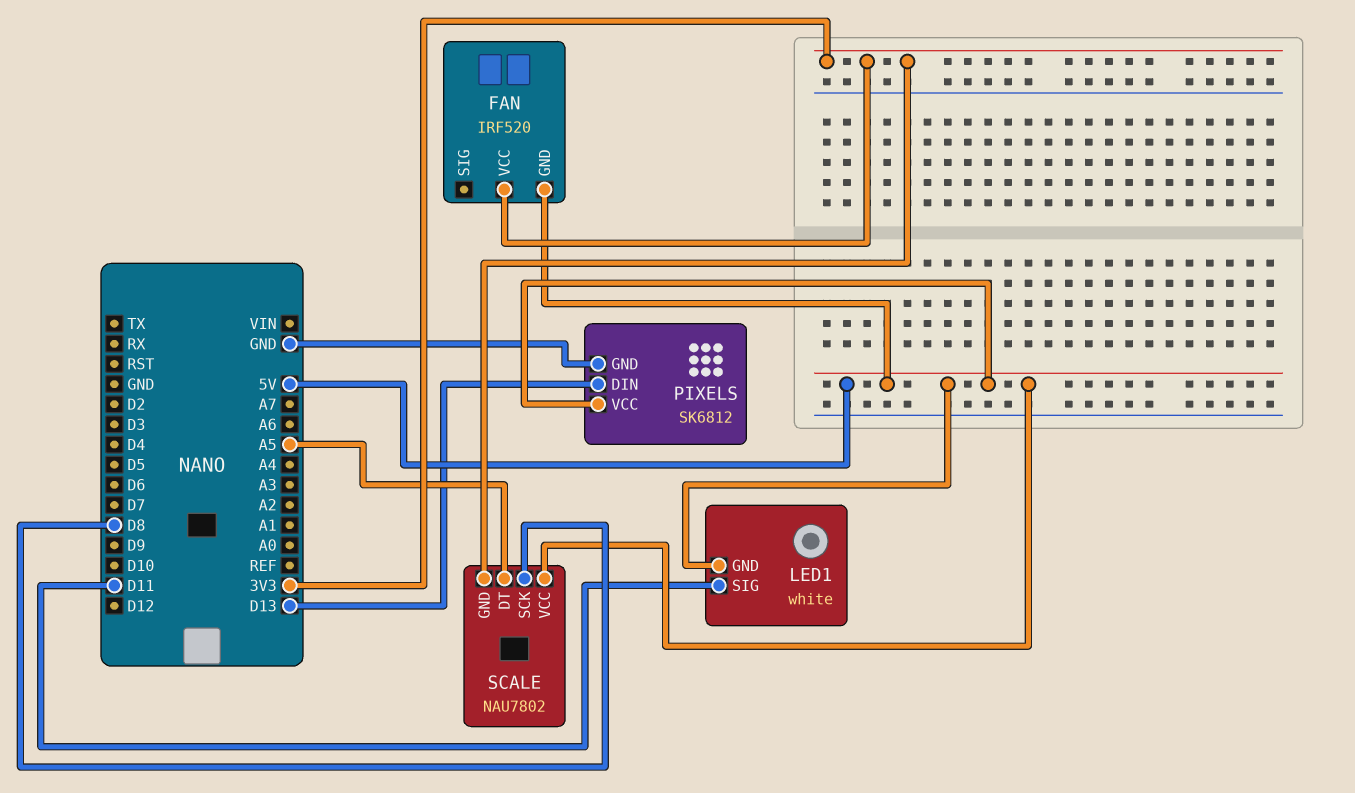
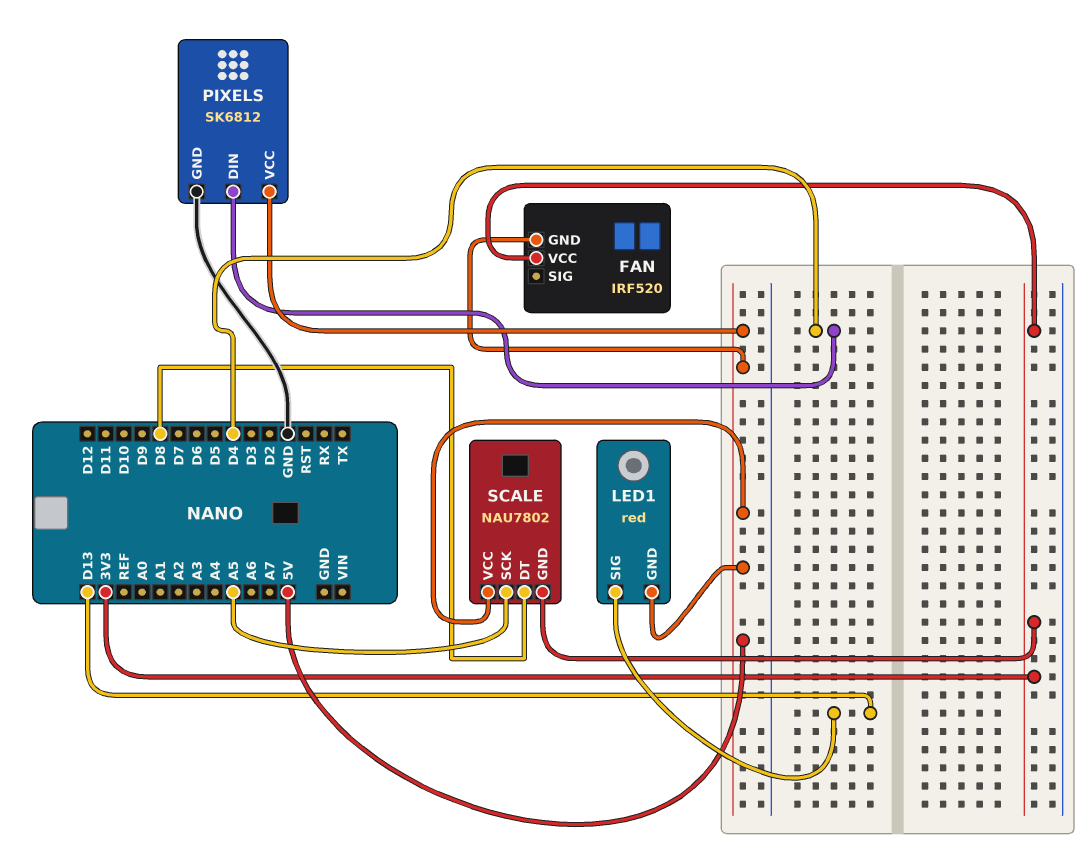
LED1: white -> red
LED1 pin SIG: D11 -> D13
PIXELS pin DIN: D13 -> D4
SCALE pin DT: A5 -> D8
SCALE pin SCK: D8 -> A5

